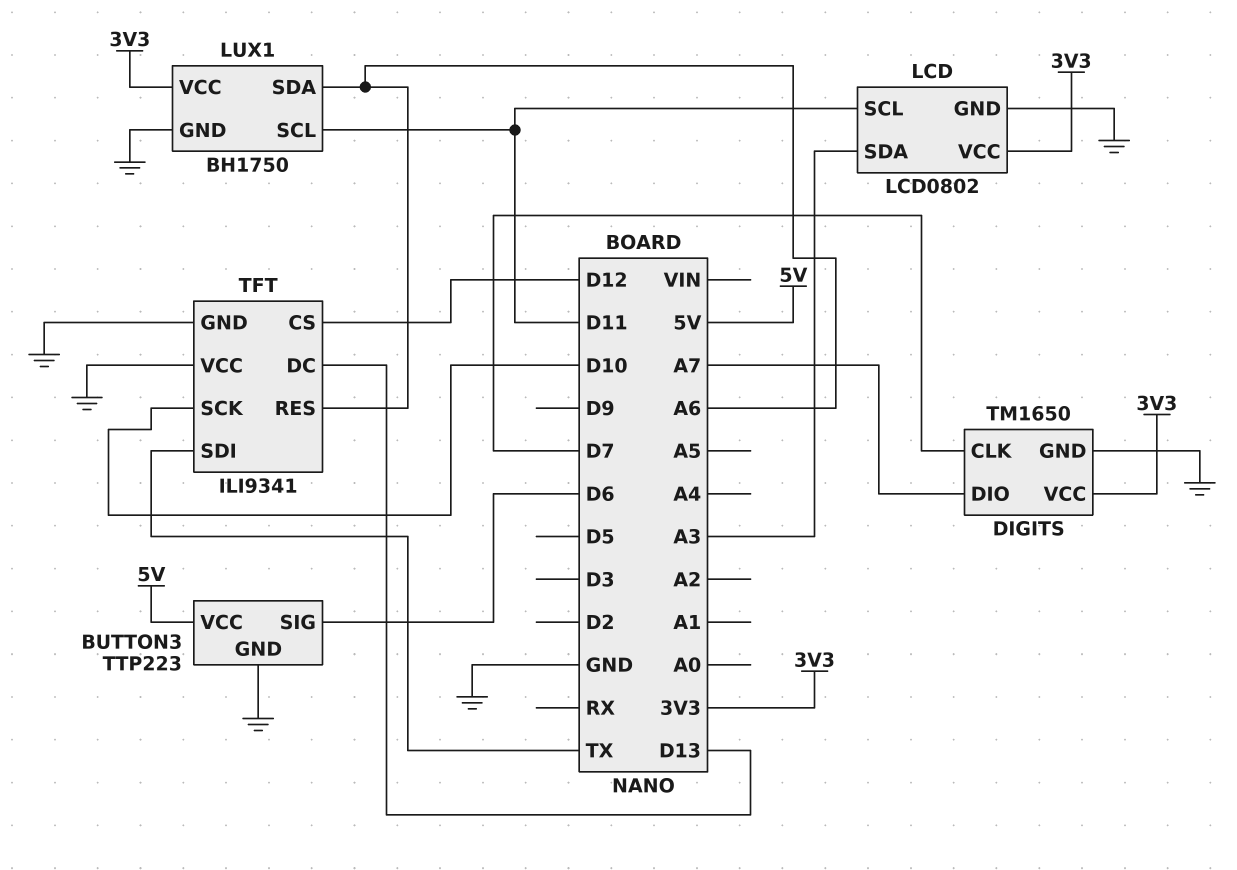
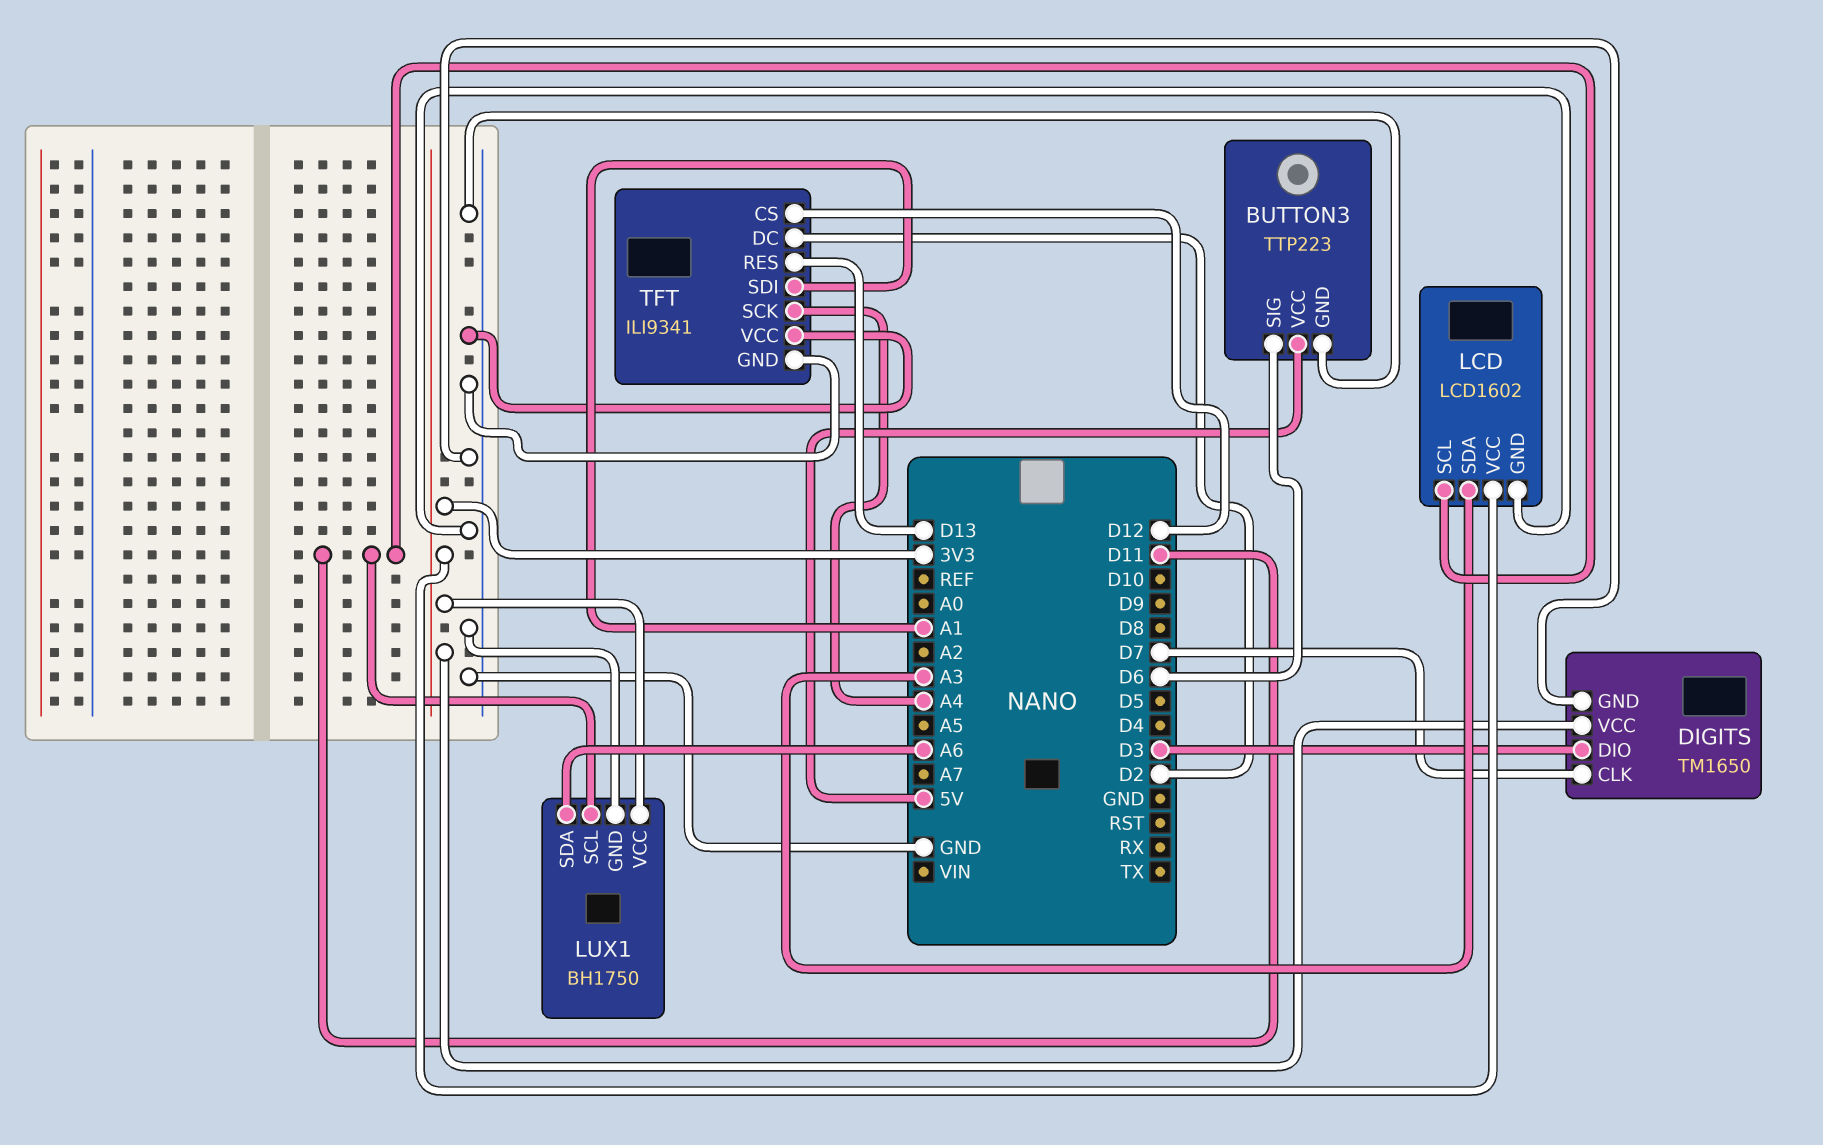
DIGITS pin DIO: A7 -> D3
LCD: LCD0802 -> LCD1602
TFT pin DC: D13 -> D2
TFT pin RES: A6 -> D13
TFT pin SCK: D10 -> A4
TFT pin SDI: TX -> A1

